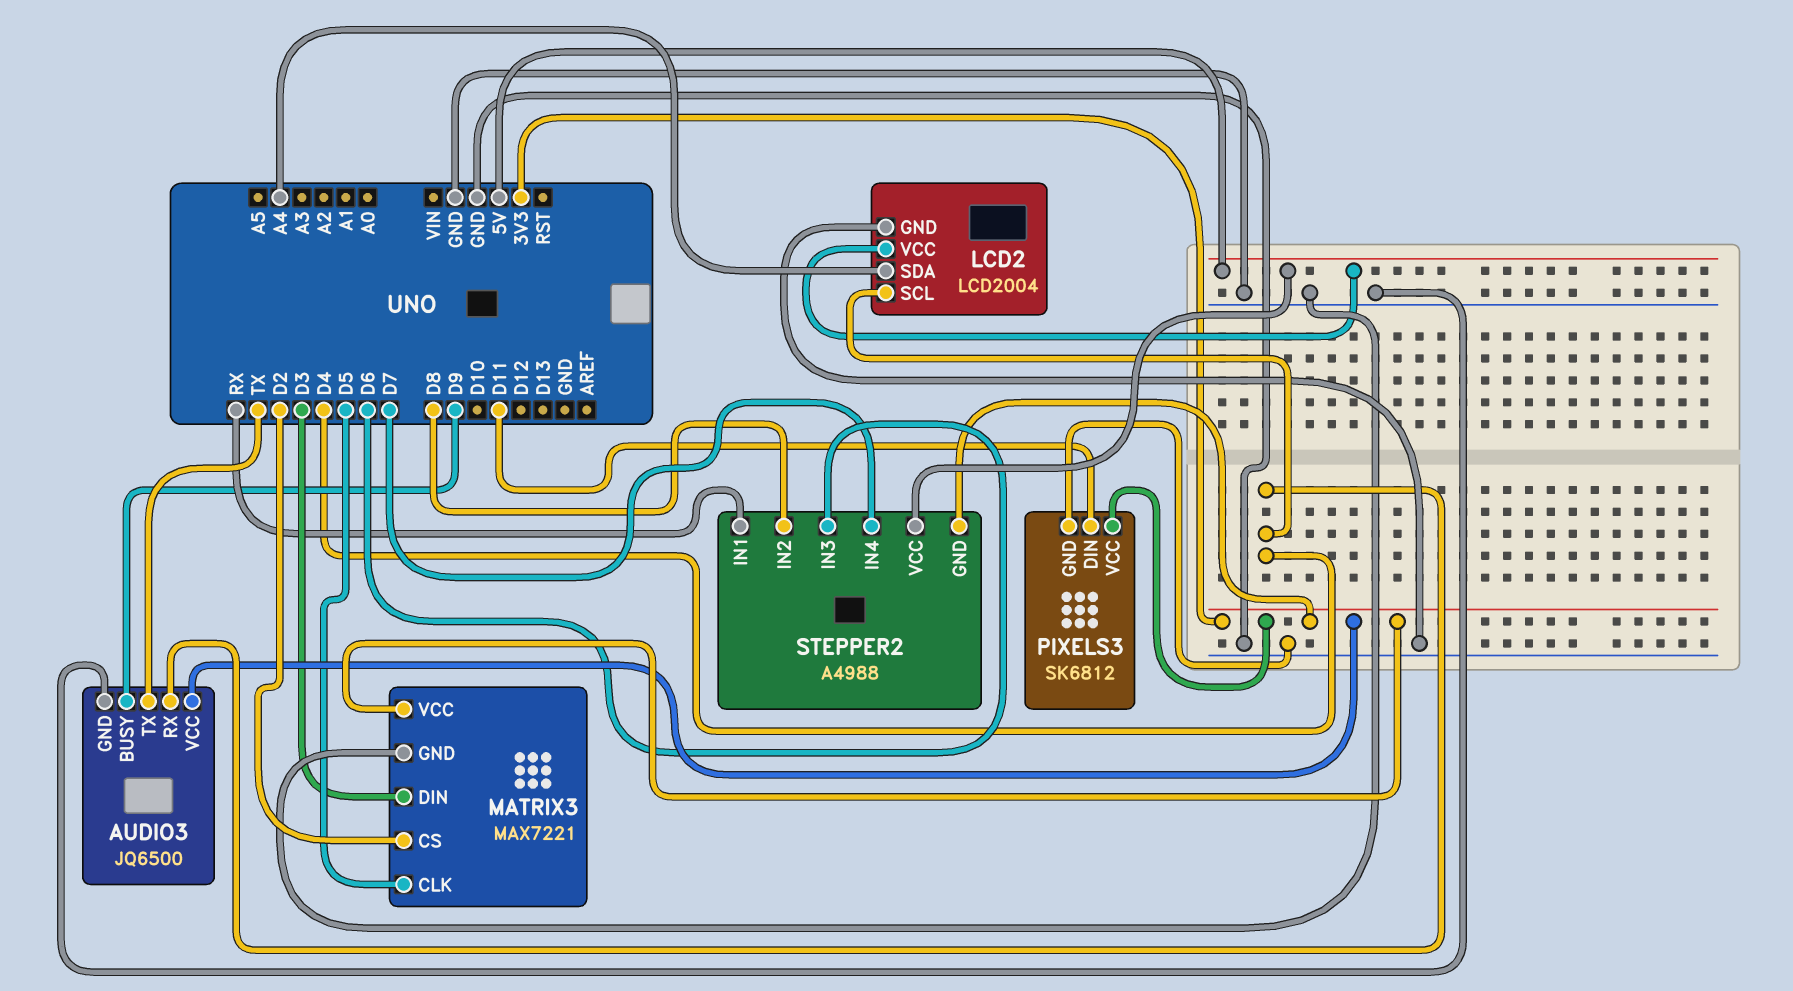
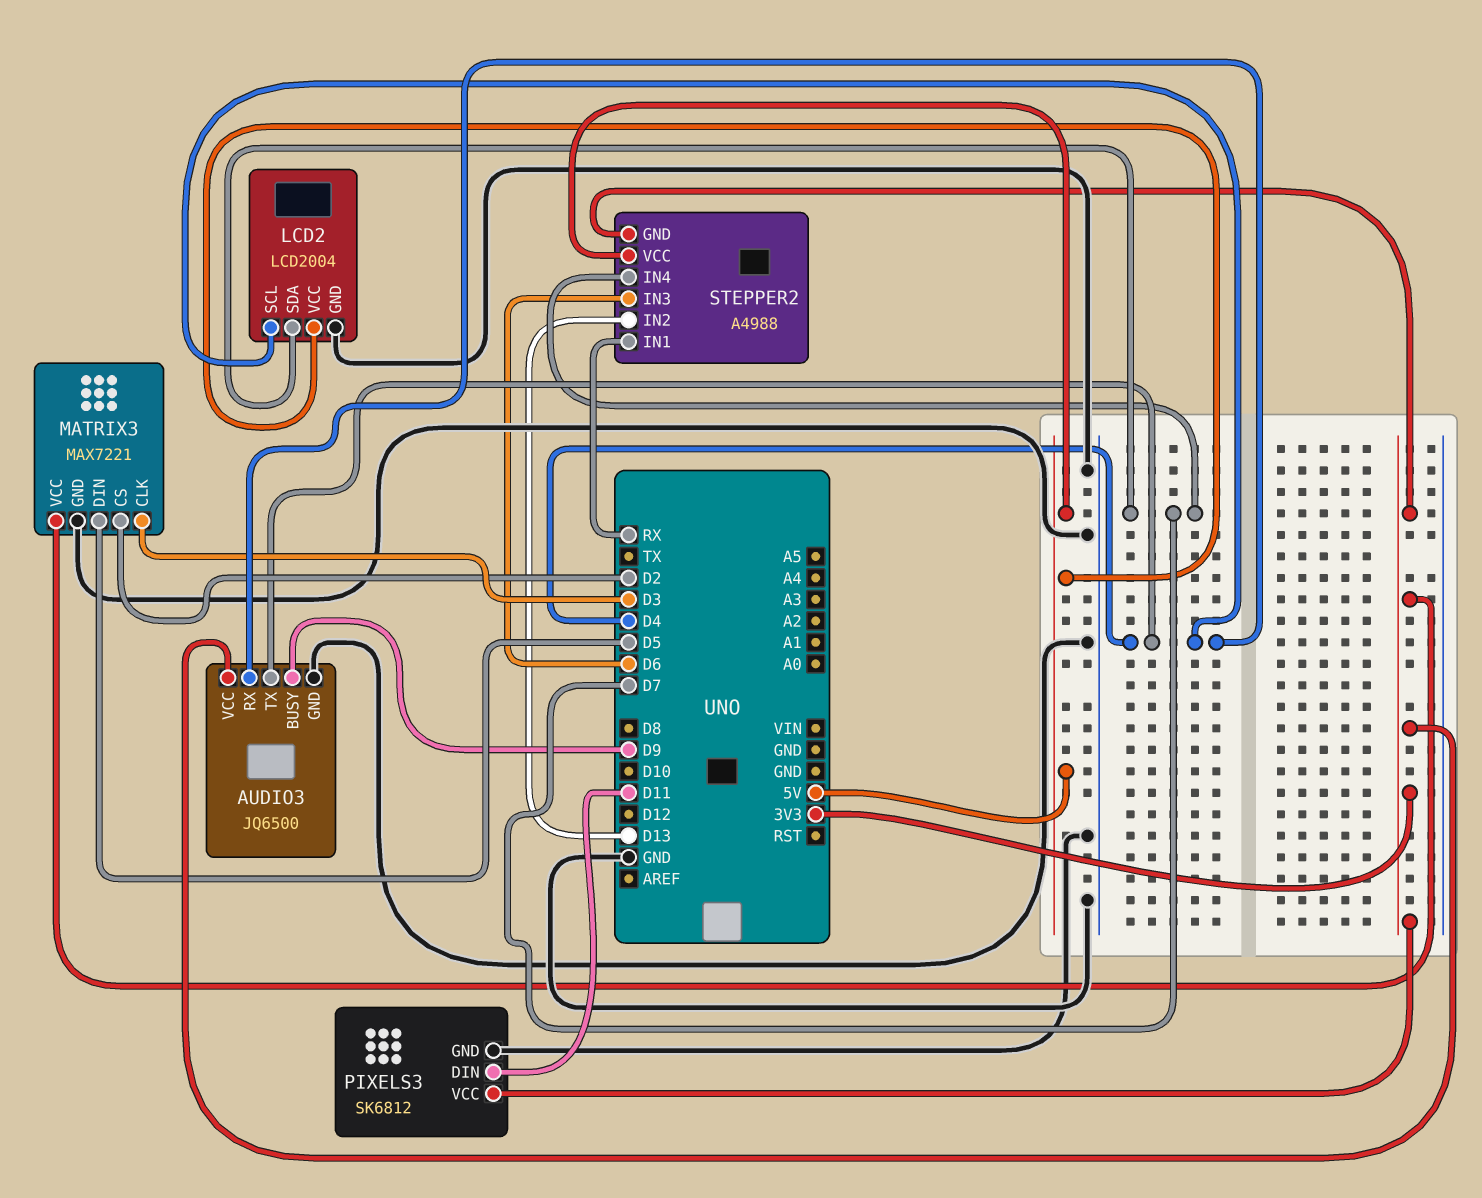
AUDIO3 pin TX: TX -> D4
LCD2 pin SDA: A4 -> D7
MATRIX3 pin CLK: D5 -> D3
MATRIX3 pin DIN: D3 -> D5
STEPPER2 pin IN2: D8 -> D13

